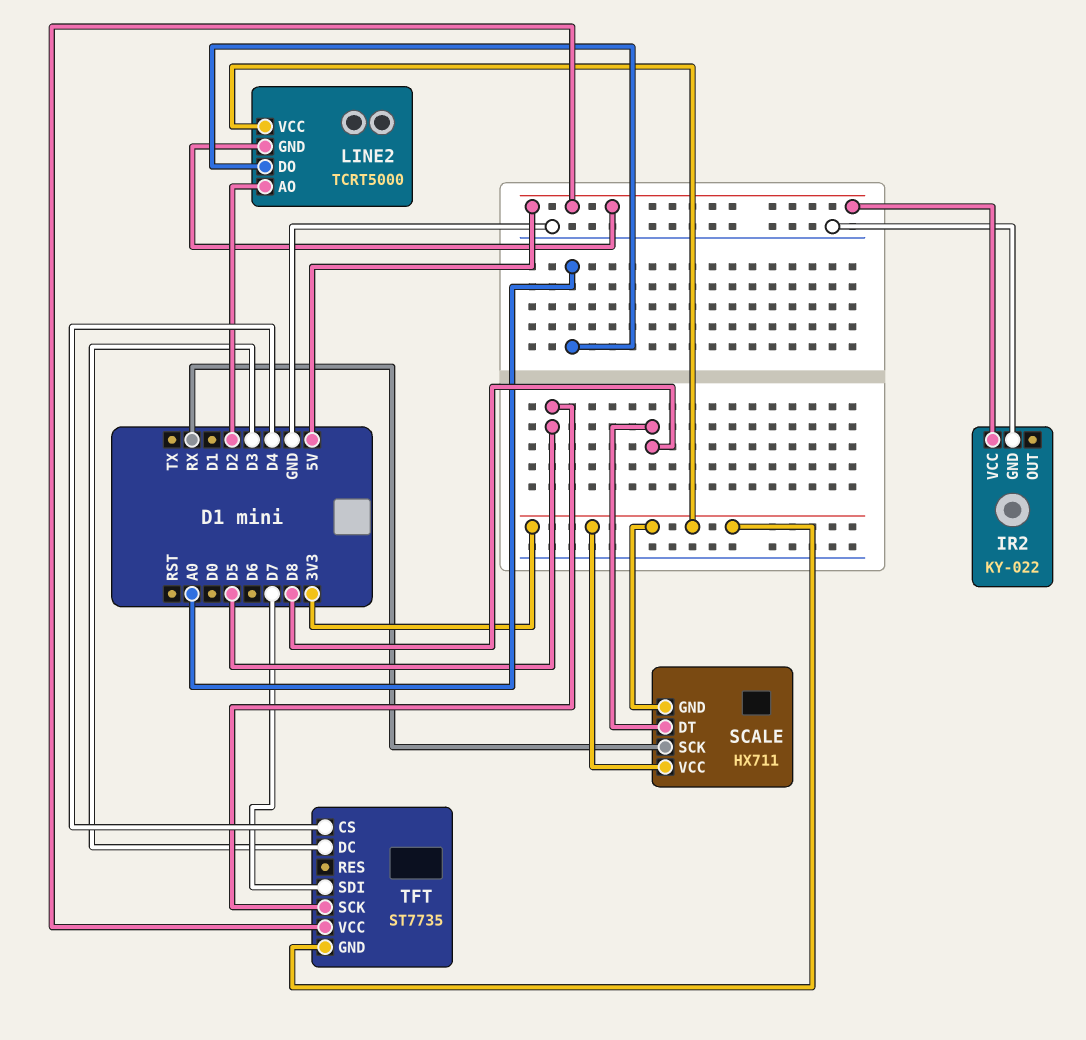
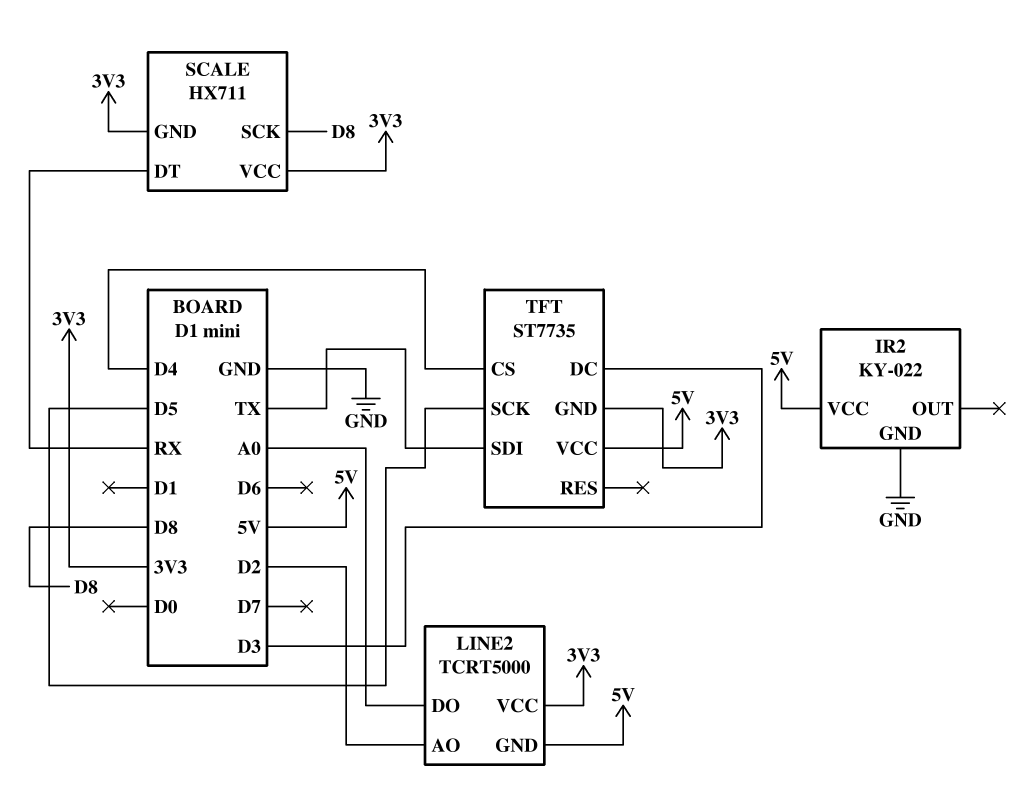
SCALE pin DT: D8 -> RX
SCALE pin SCK: RX -> D8
TFT pin SDI: D7 -> TX

